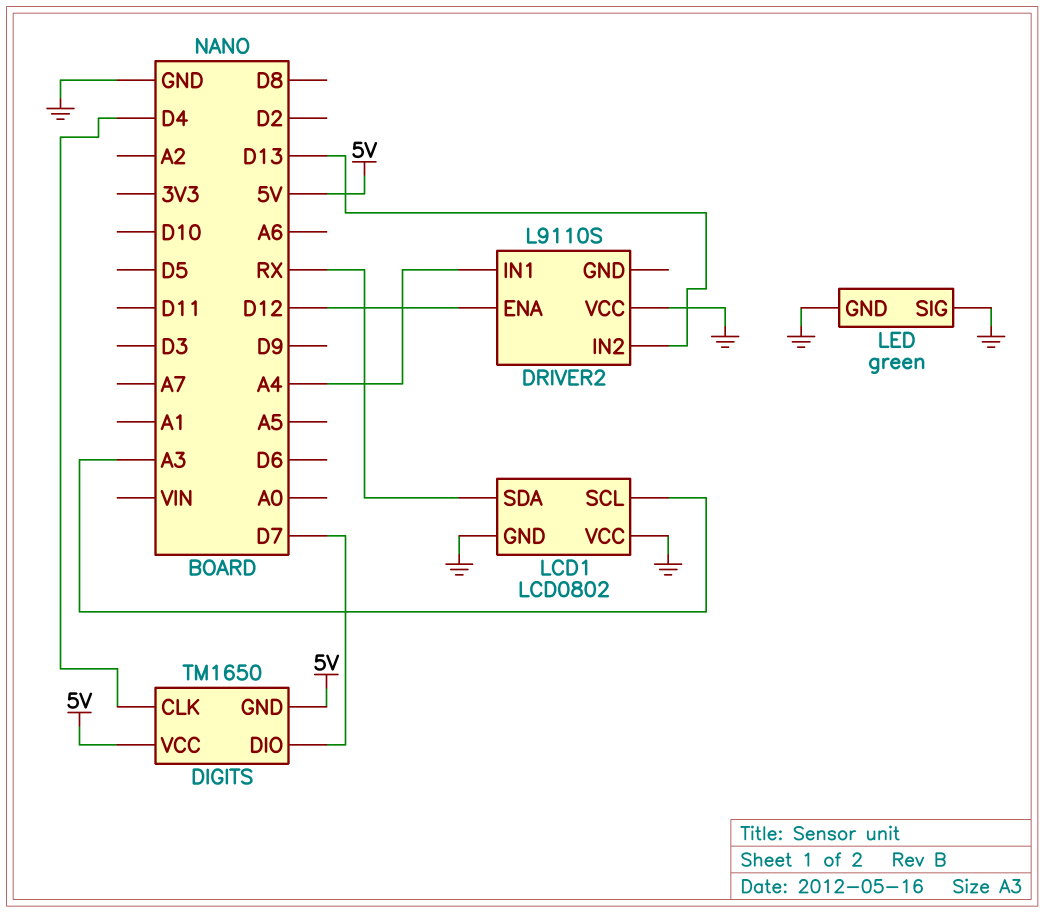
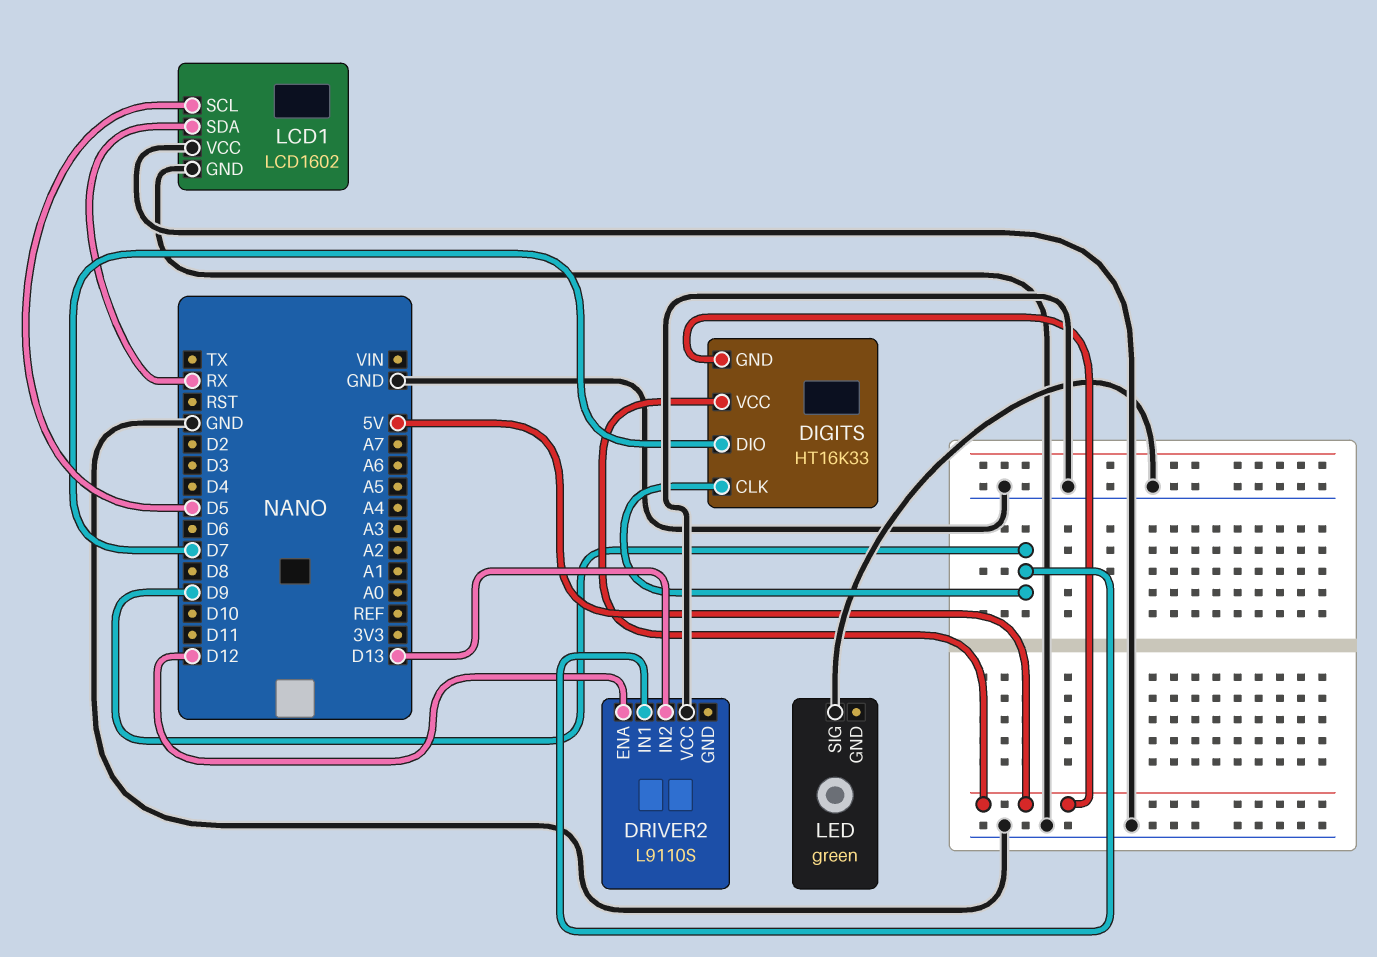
DIGITS: TM1650 -> HT16K33
DIGITS pin CLK: D4 -> D9
DRIVER2 pin IN1: A4 -> D9
LCD1: LCD0802 -> LCD1602
LCD1 pin SCL: A3 -> D5
LED pin GND: GND -> none

